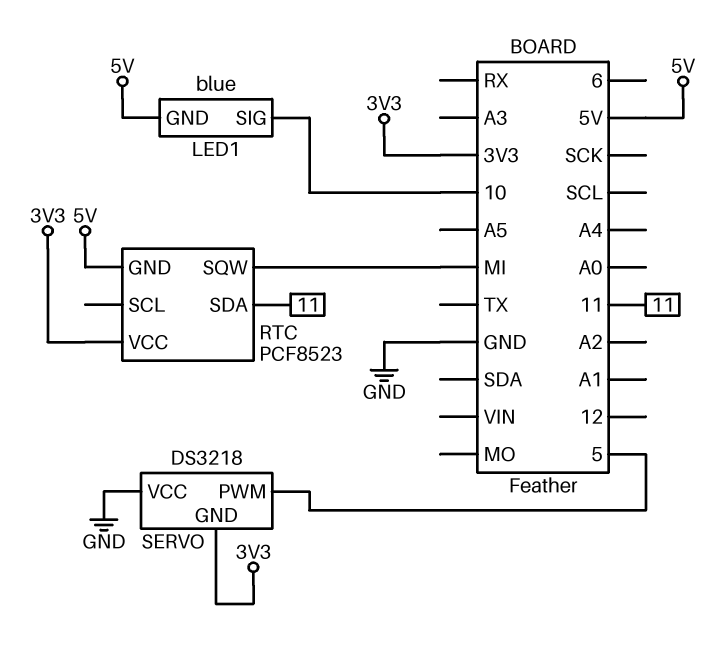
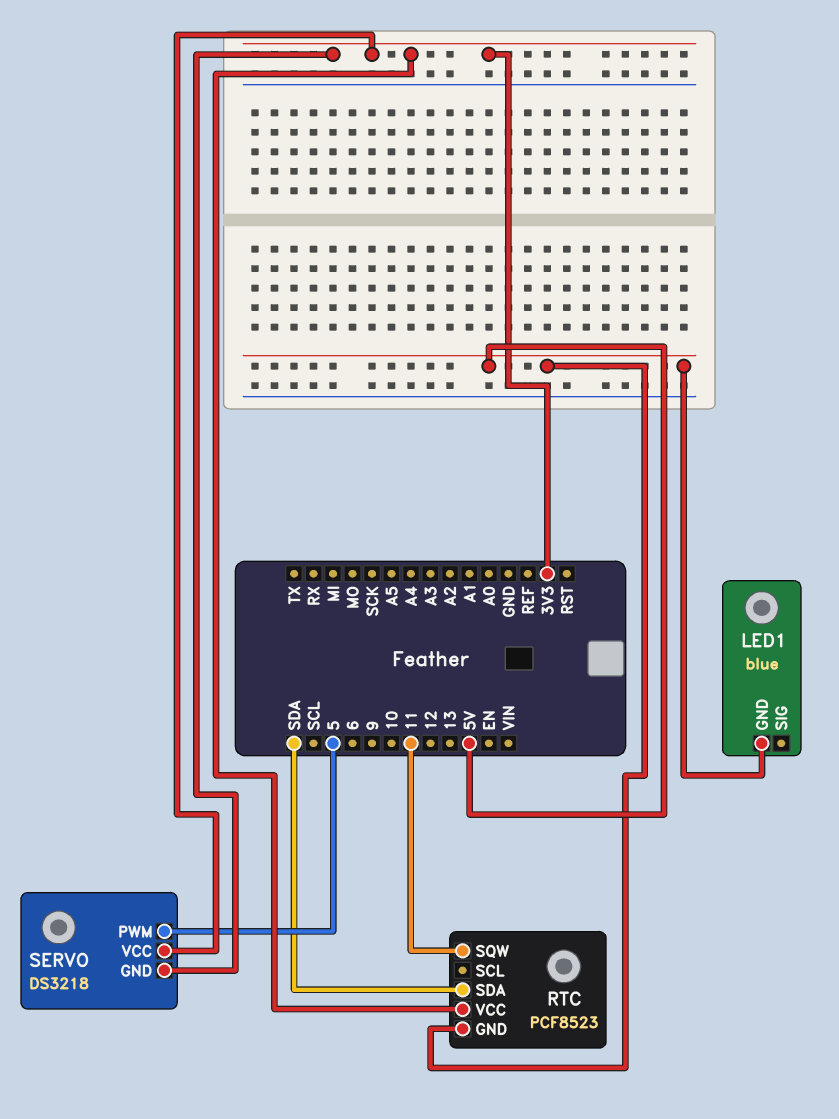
LED1 pin SIG: 10 -> none
RTC pin SDA: 11 -> SDA
RTC pin SQW: MI -> 11
SERVO pin VCC: GND -> 3V3

